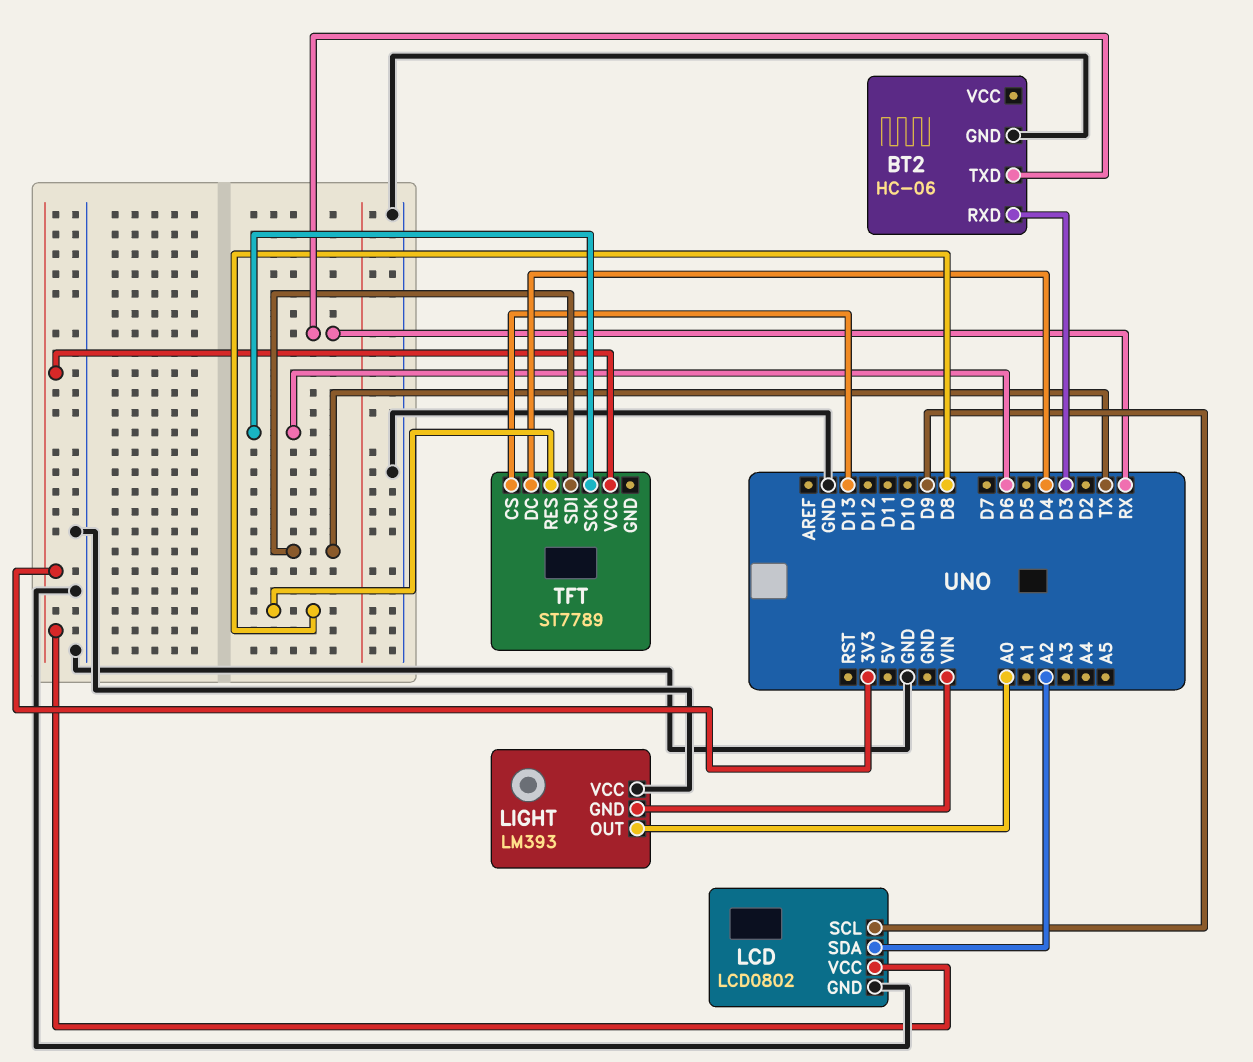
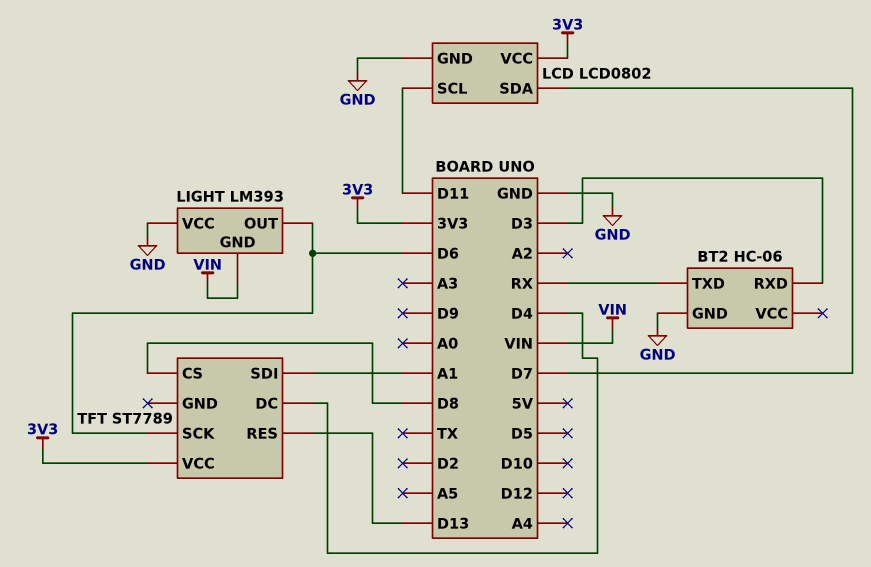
LCD pin SCL: D9 -> D11
LCD pin SDA: A2 -> D7
LIGHT pin OUT: A0 -> D6
TFT pin CS: D13 -> D8
TFT pin RES: D8 -> D13
TFT pin SDI: TX -> A1

